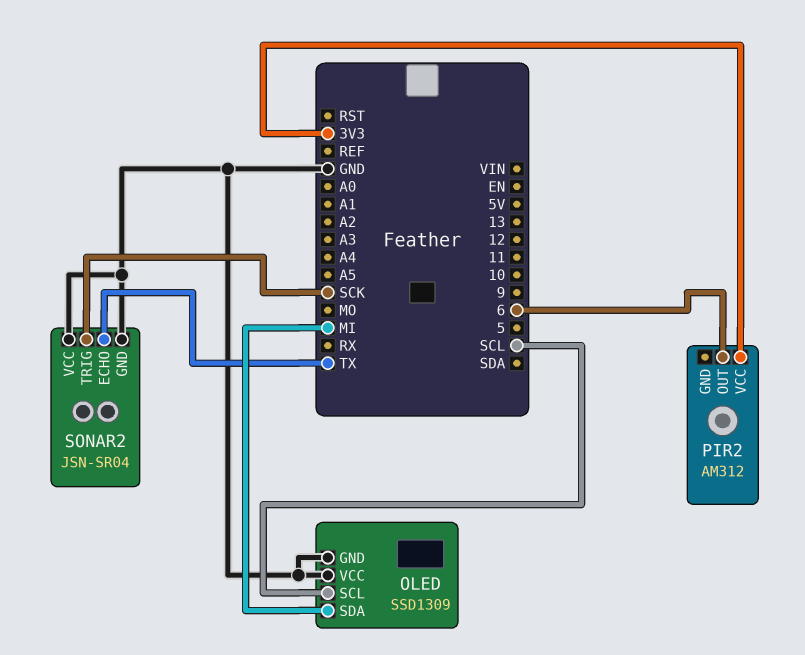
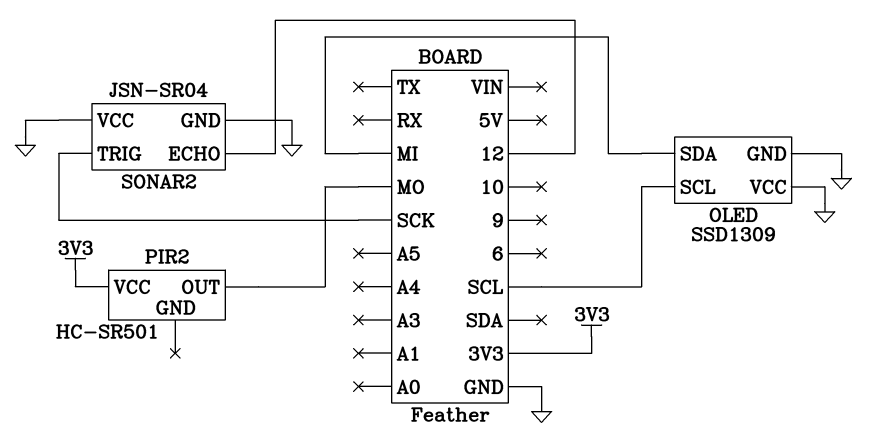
PIR2: AM312 -> HC-SR501
PIR2 pin OUT: 6 -> MO
SONAR2 pin ECHO: TX -> 12

